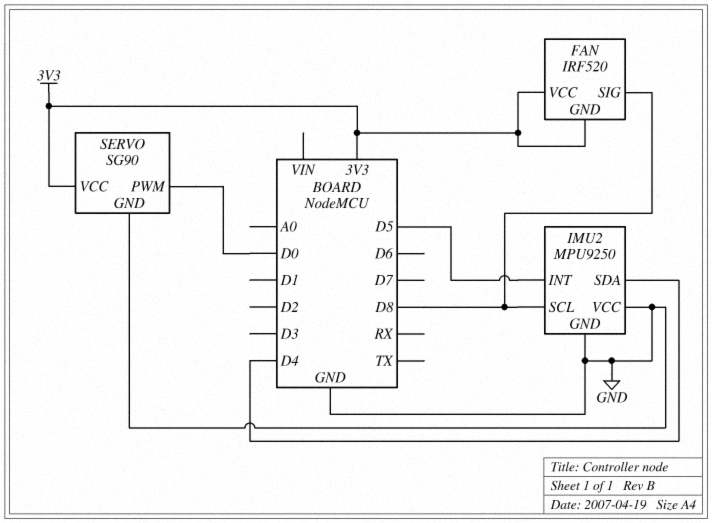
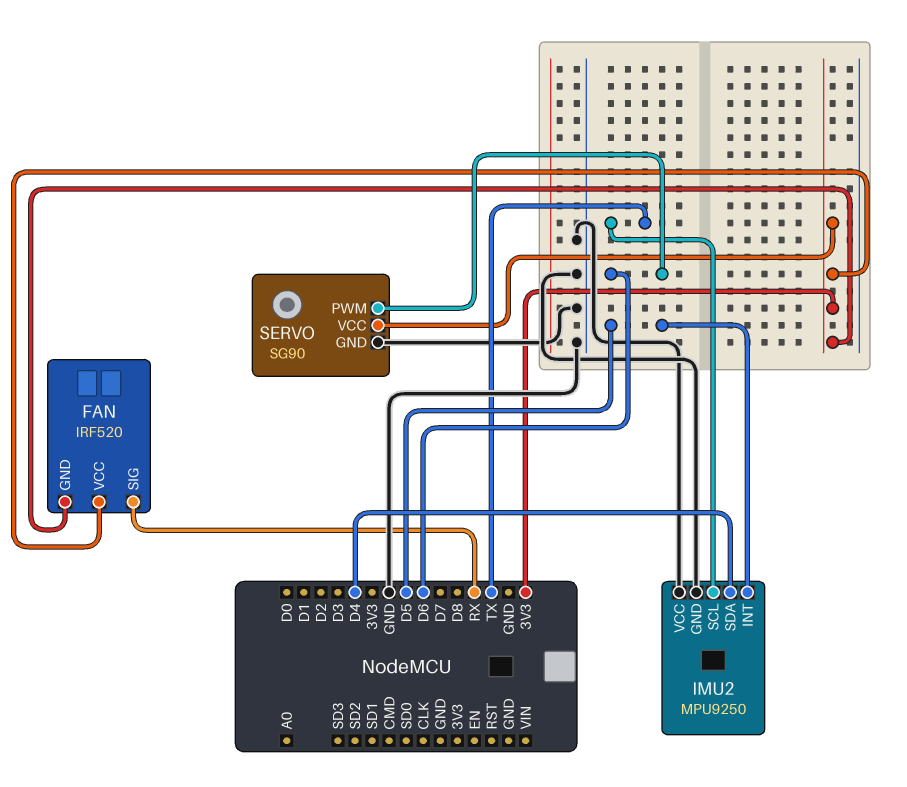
FAN pin SIG: D8 -> RX
IMU2 pin SCL: D8 -> TX
SERVO pin PWM: D0 -> D6

